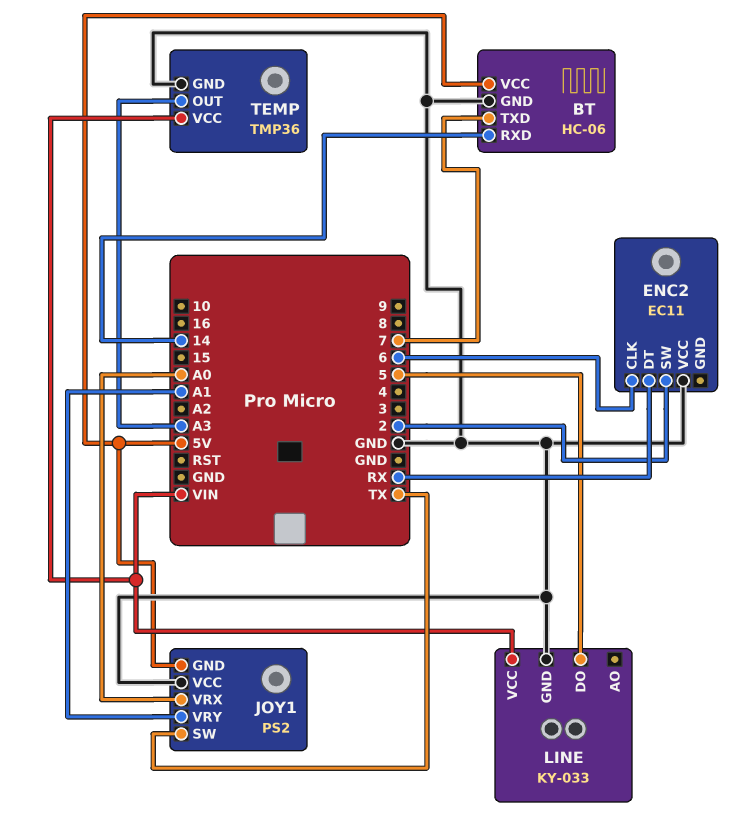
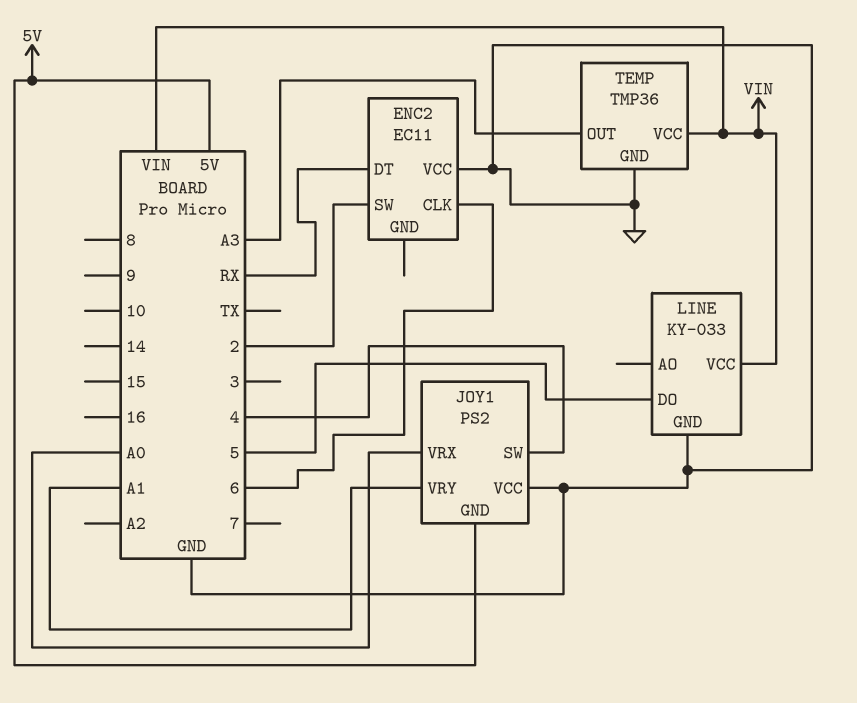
BT: HC-06 -> none
BT pin GND: GND -> none
BT pin RXD: 14 -> none
BT pin TXD: 7 -> none
BT pin VCC: 5V -> none
JOY1 pin SW: TX -> 4

